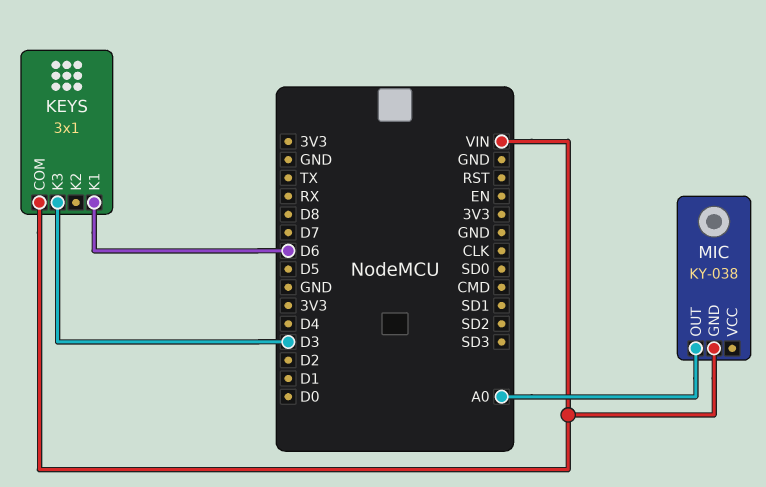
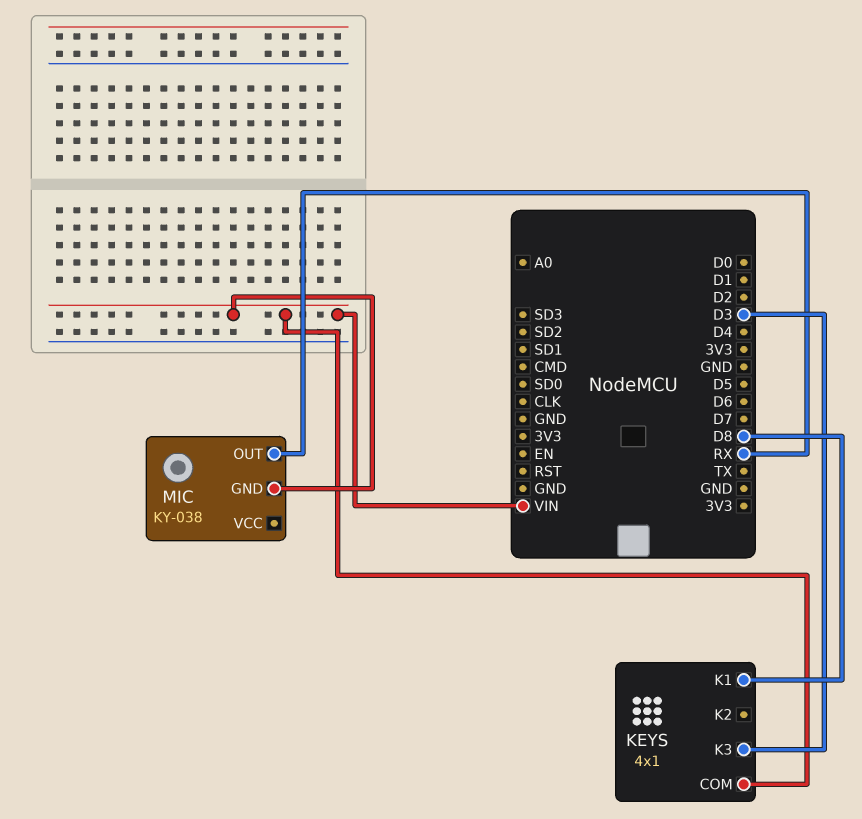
KEYS: 3x1 -> 4x1
KEYS pin K1: D6 -> D8
MIC pin OUT: A0 -> RX

